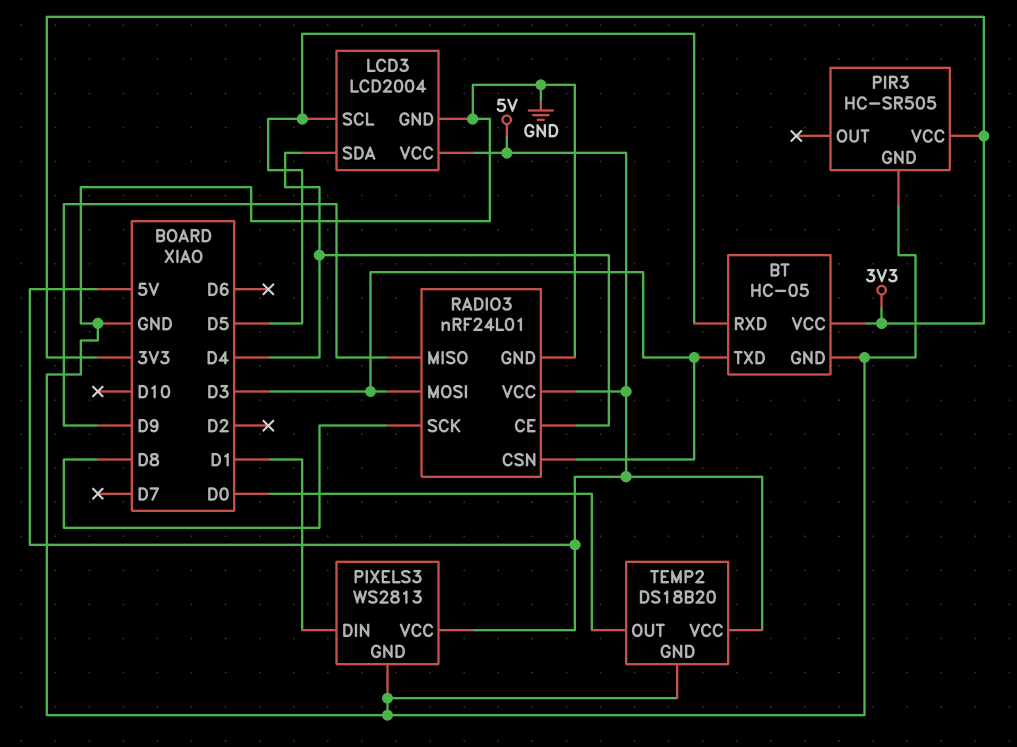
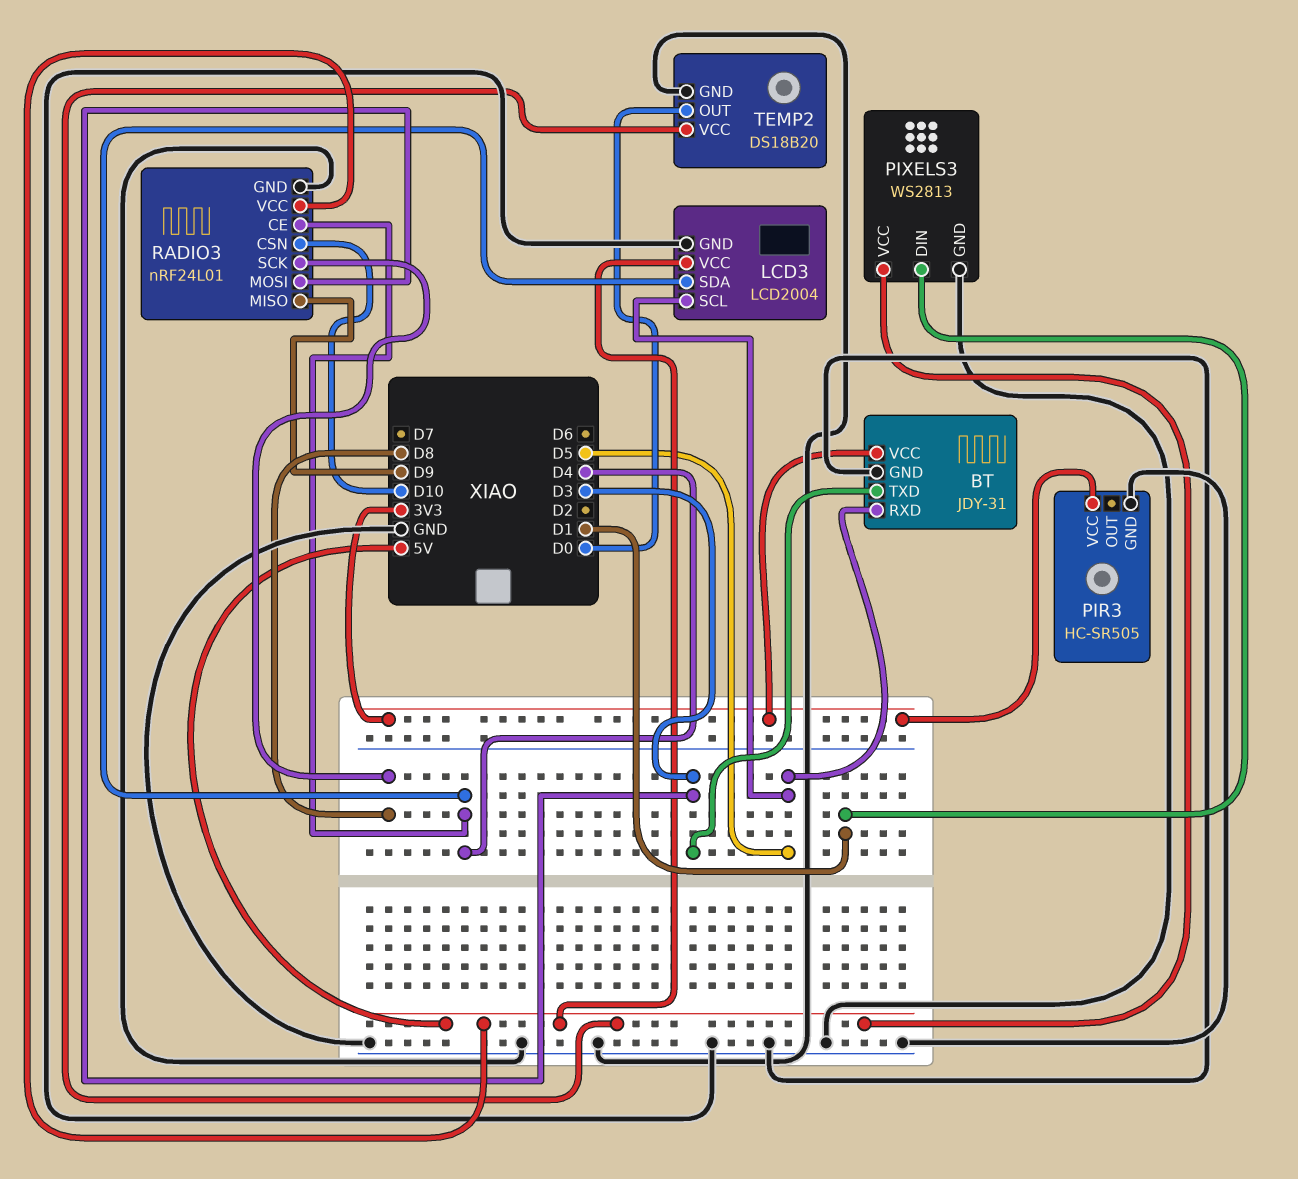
BT: HC-05 -> JDY-31
RADIO3 pin CSN: D3 -> D10

